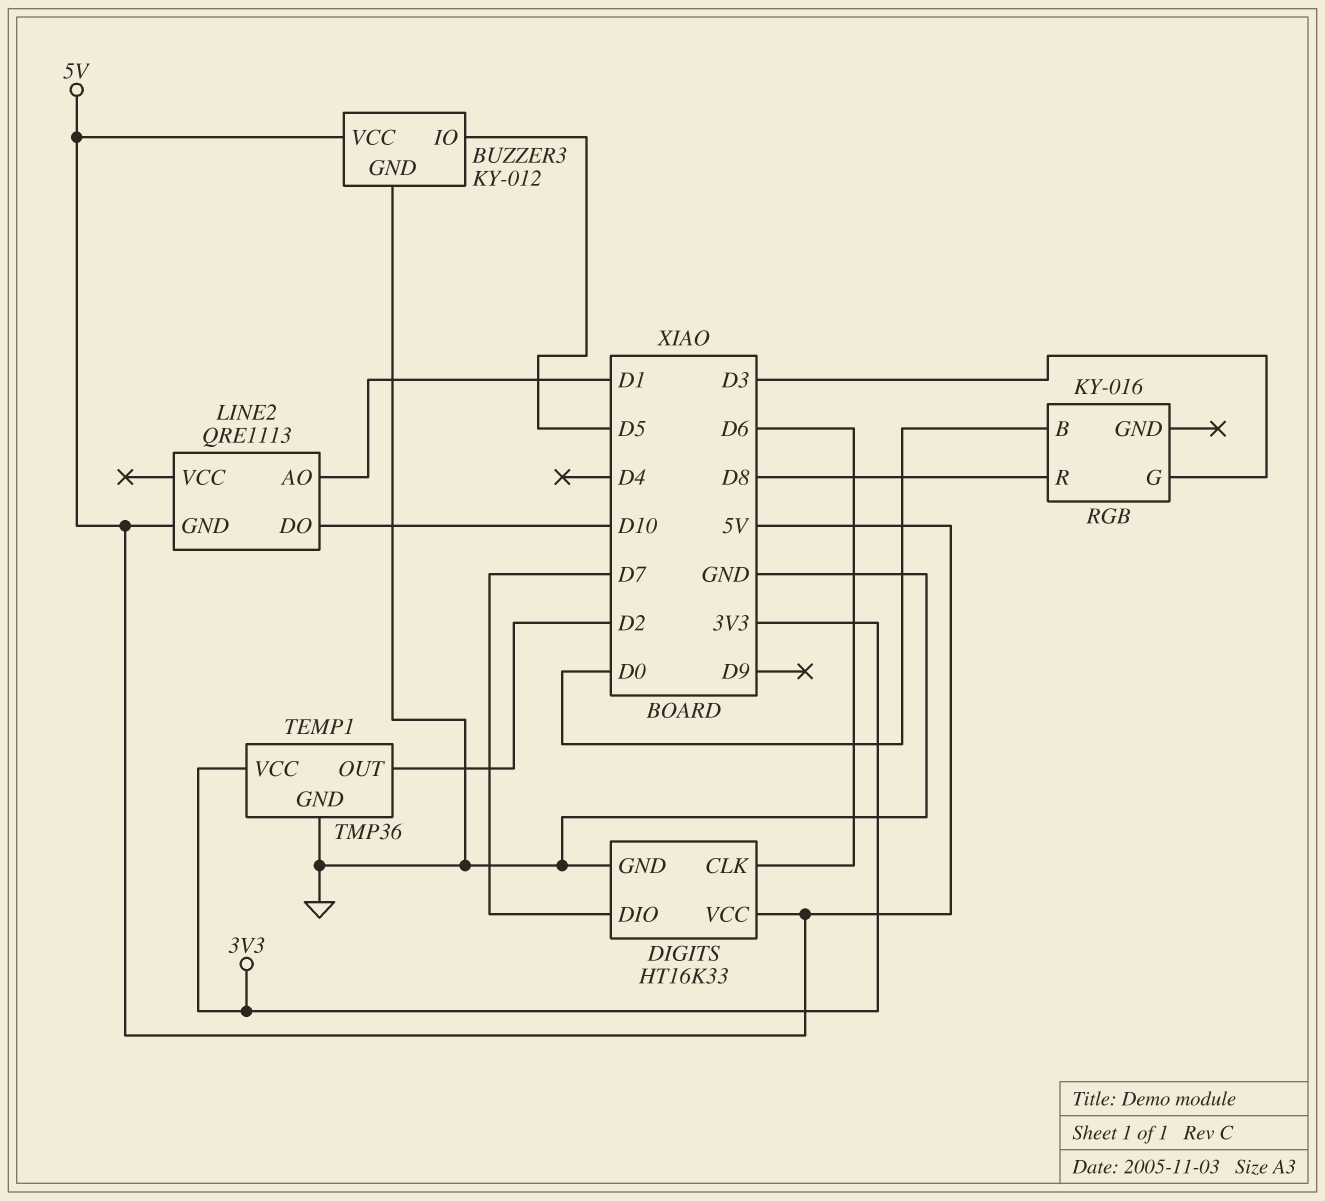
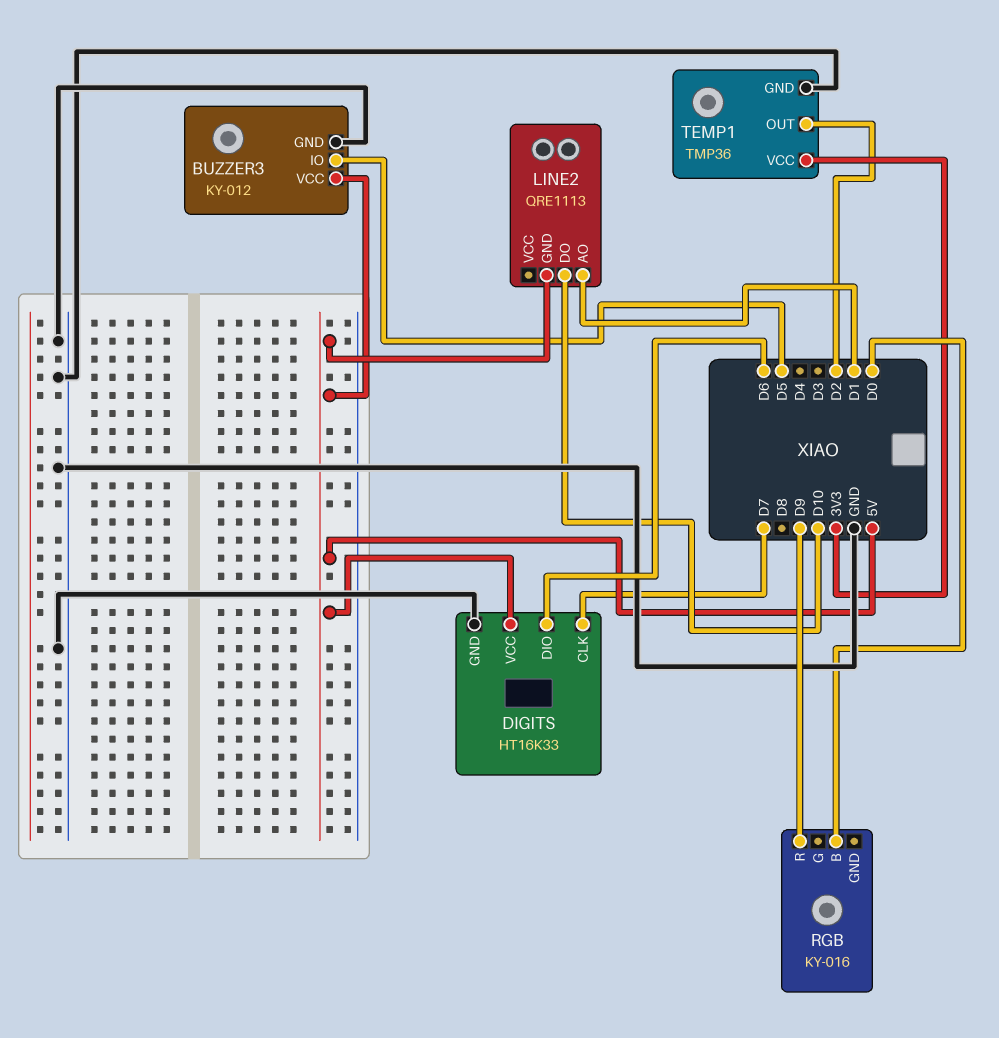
DIGITS pin CLK: D6 -> D7
DIGITS pin DIO: D7 -> D6
RGB pin G: D3 -> none
RGB pin R: D8 -> D9

